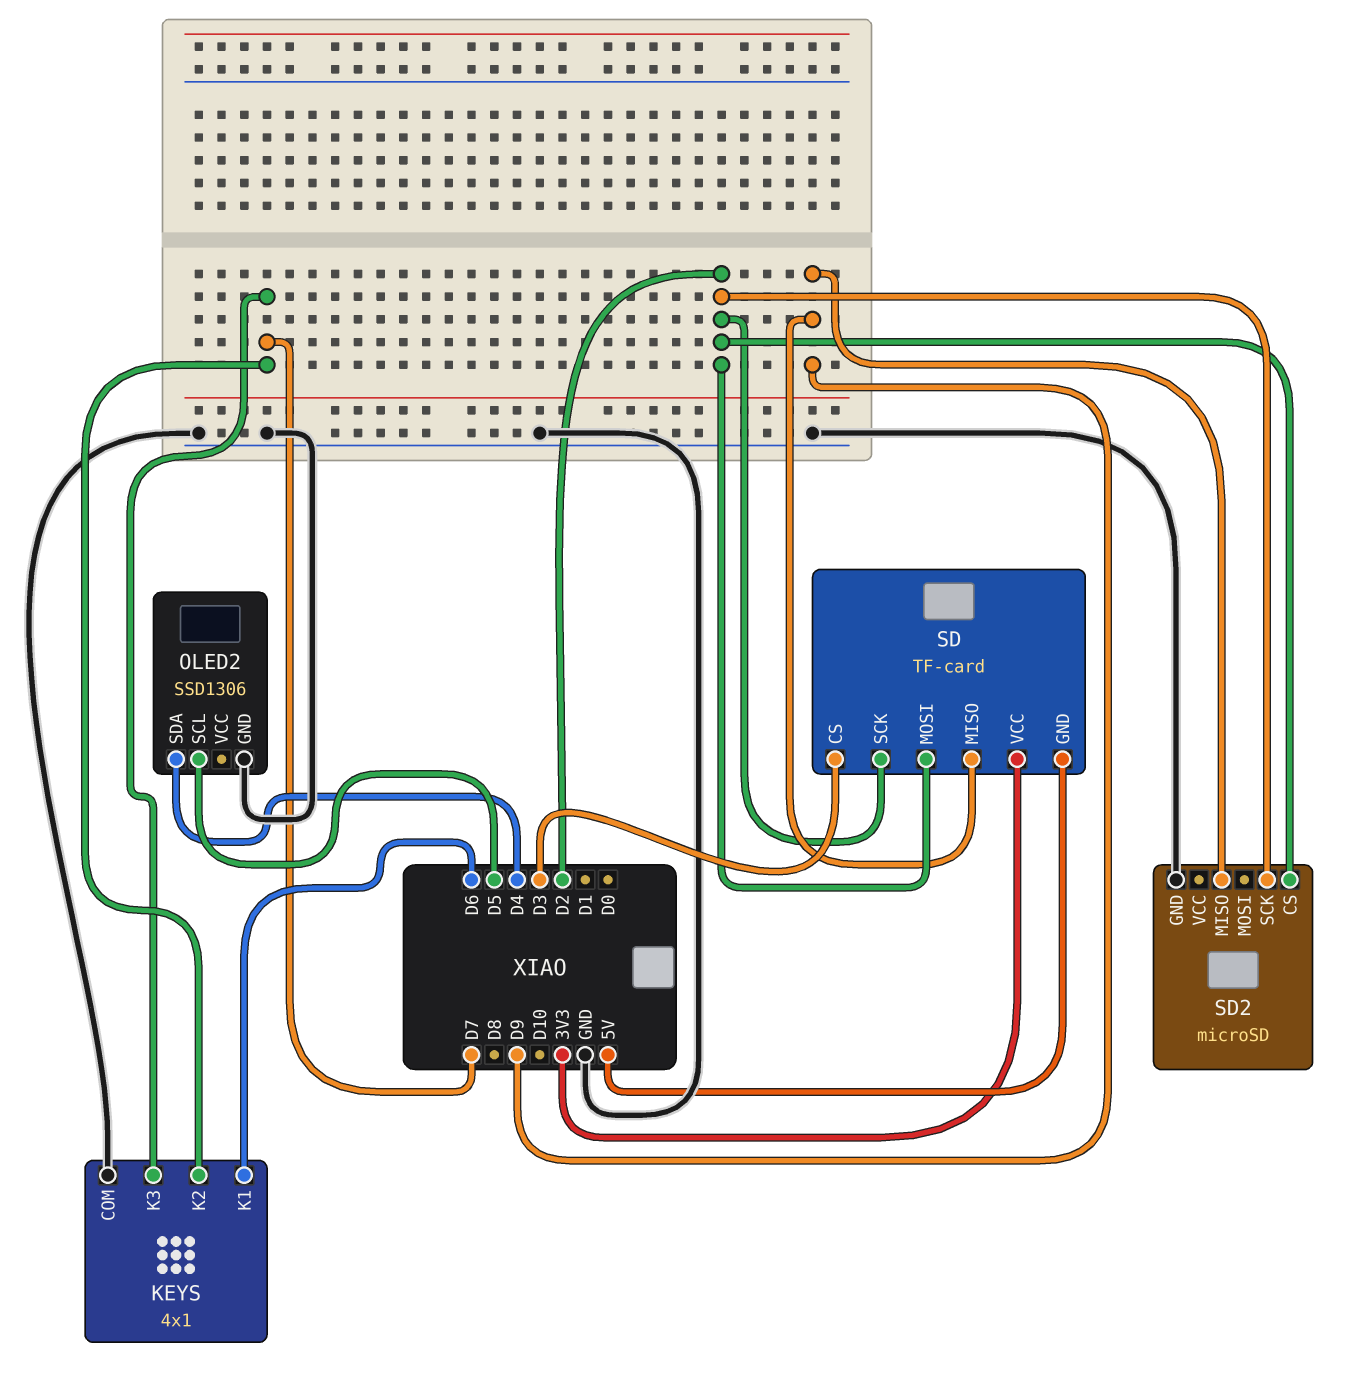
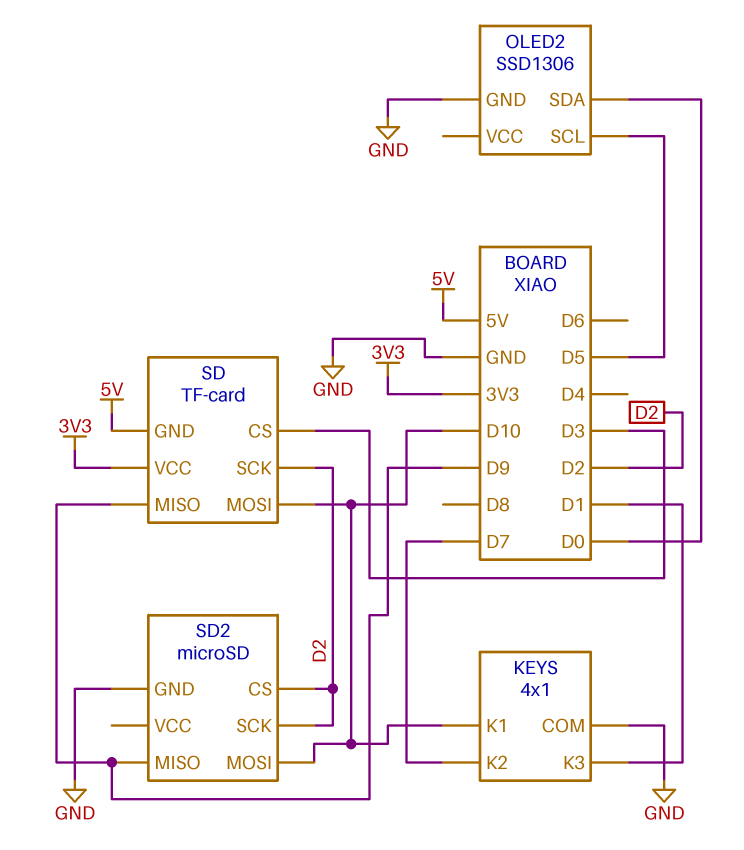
KEYS pin K1: D6 -> D10
KEYS pin K3: D7 -> D1
OLED2 pin SDA: D4 -> D0
SD pin MOSI: D2 -> D10
SD2 pin MOSI: none -> D10

